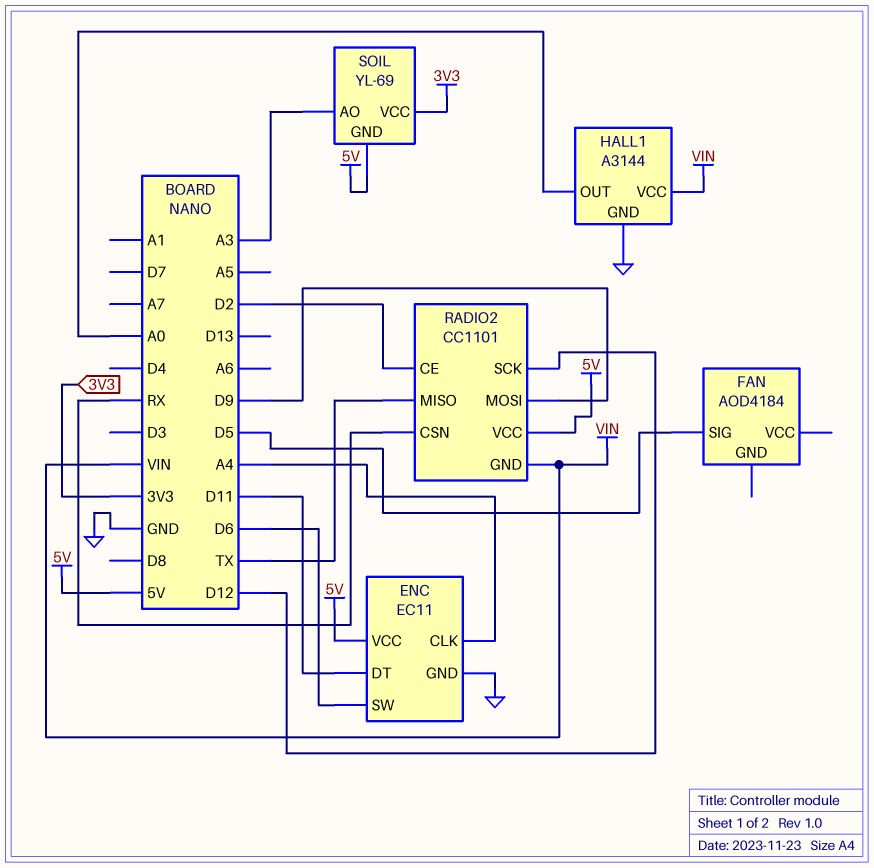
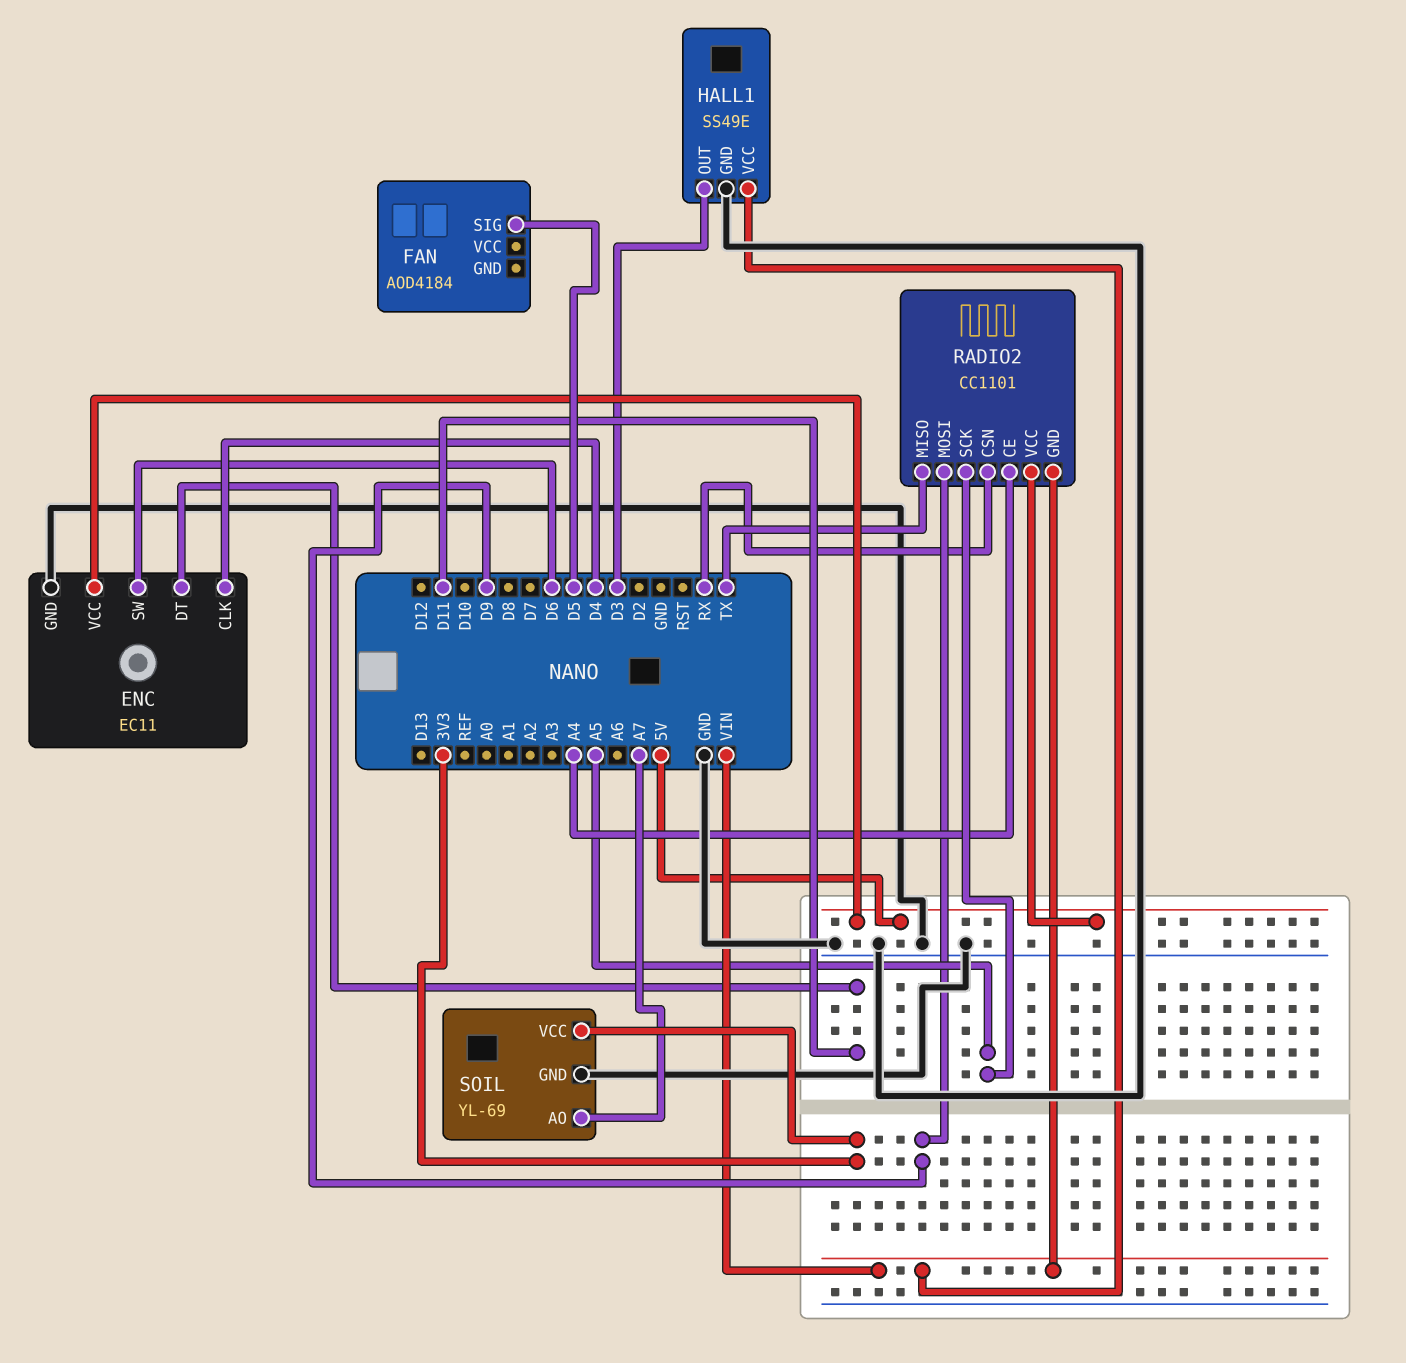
ENC pin CLK: A4 -> D4
HALL1: A3144 -> SS49E
HALL1 pin OUT: A0 -> D3
RADIO2 pin CE: D2 -> A4
RADIO2 pin SCK: D12 -> A5
SOIL pin AO: A3 -> A7
SOIL pin GND: 5V -> GND

